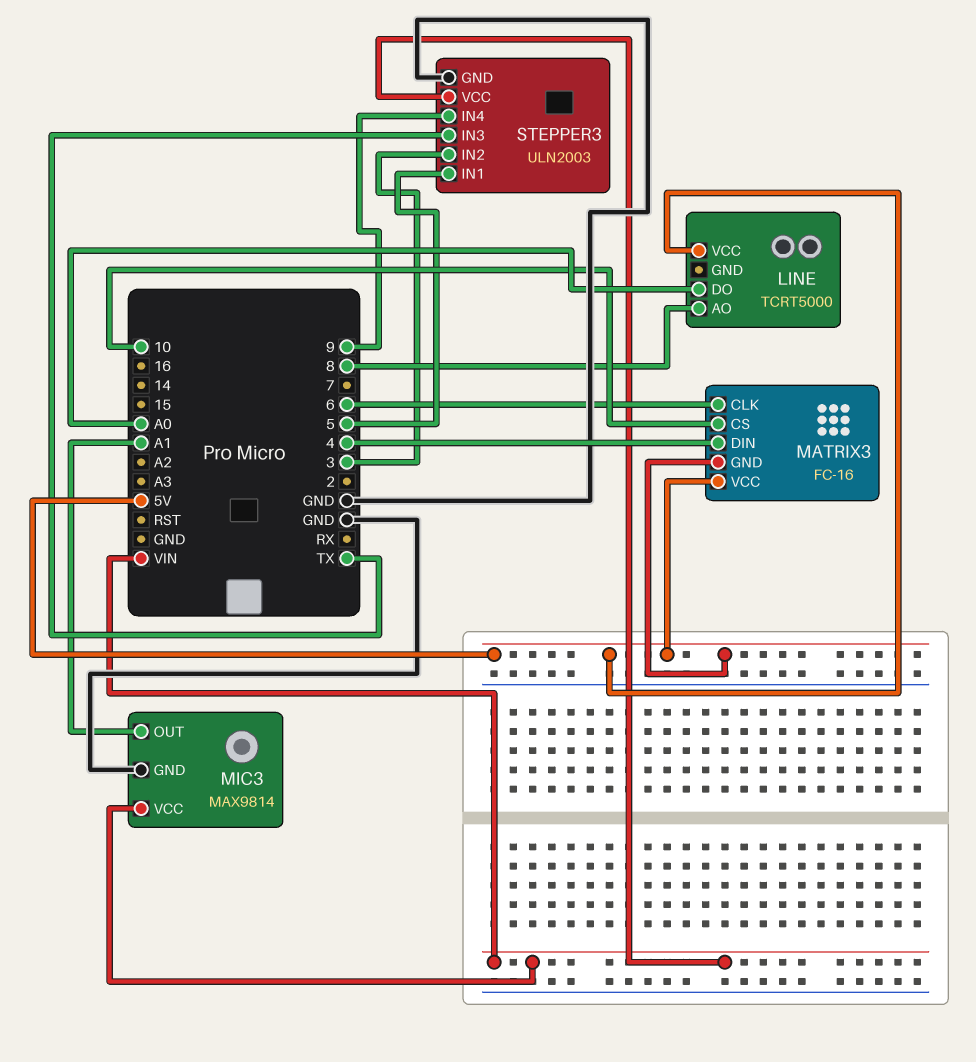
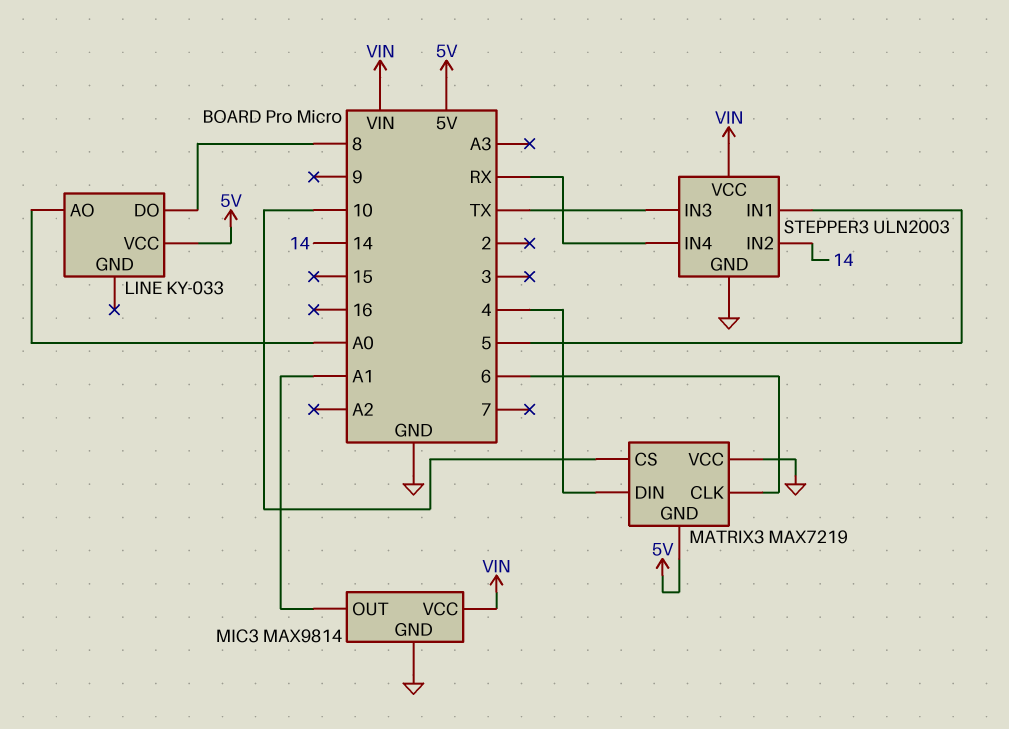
LINE: TCRT5000 -> KY-033
LINE pin AO: 8 -> A0
LINE pin DO: A0 -> 8
MATRIX3: FC-16 -> MAX7219
MATRIX3 pin VCC: 5V -> GND
STEPPER3 pin IN2: 3 -> 14
STEPPER3 pin IN4: 9 -> RX

